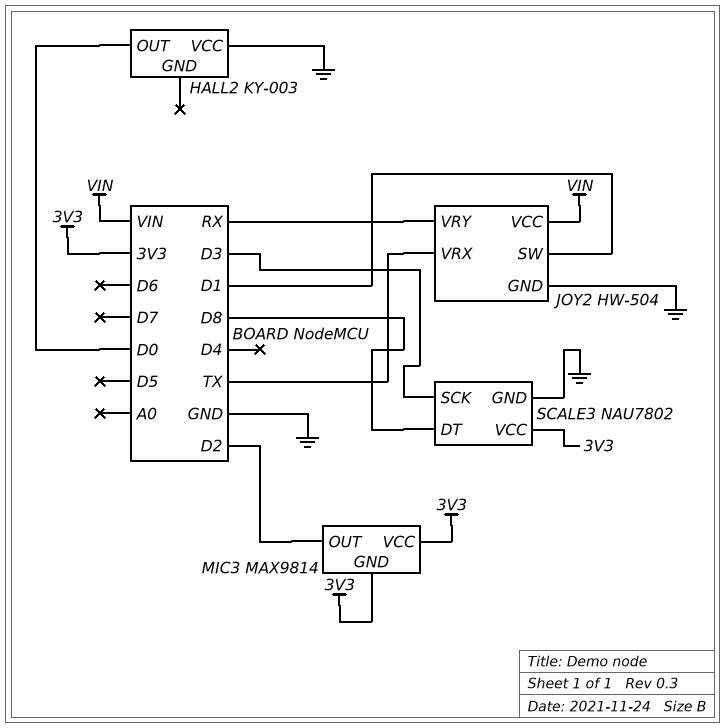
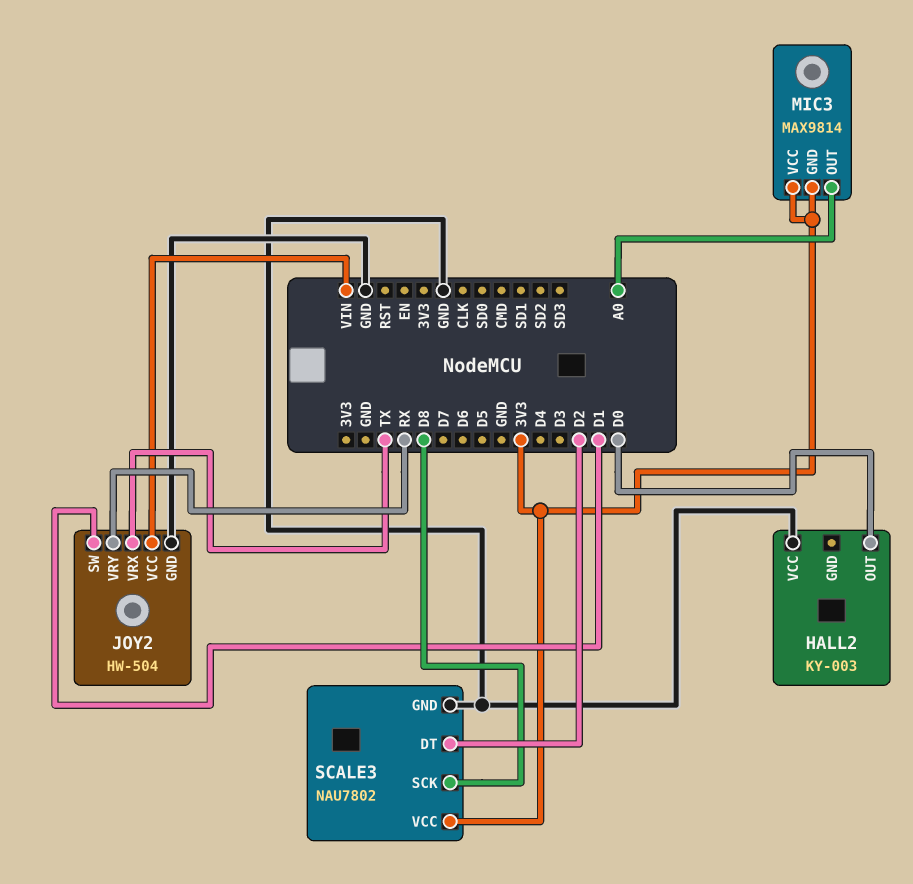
MIC3 pin OUT: D2 -> A0
SCALE3 pin DT: D8 -> D2
SCALE3 pin SCK: D3 -> D8

